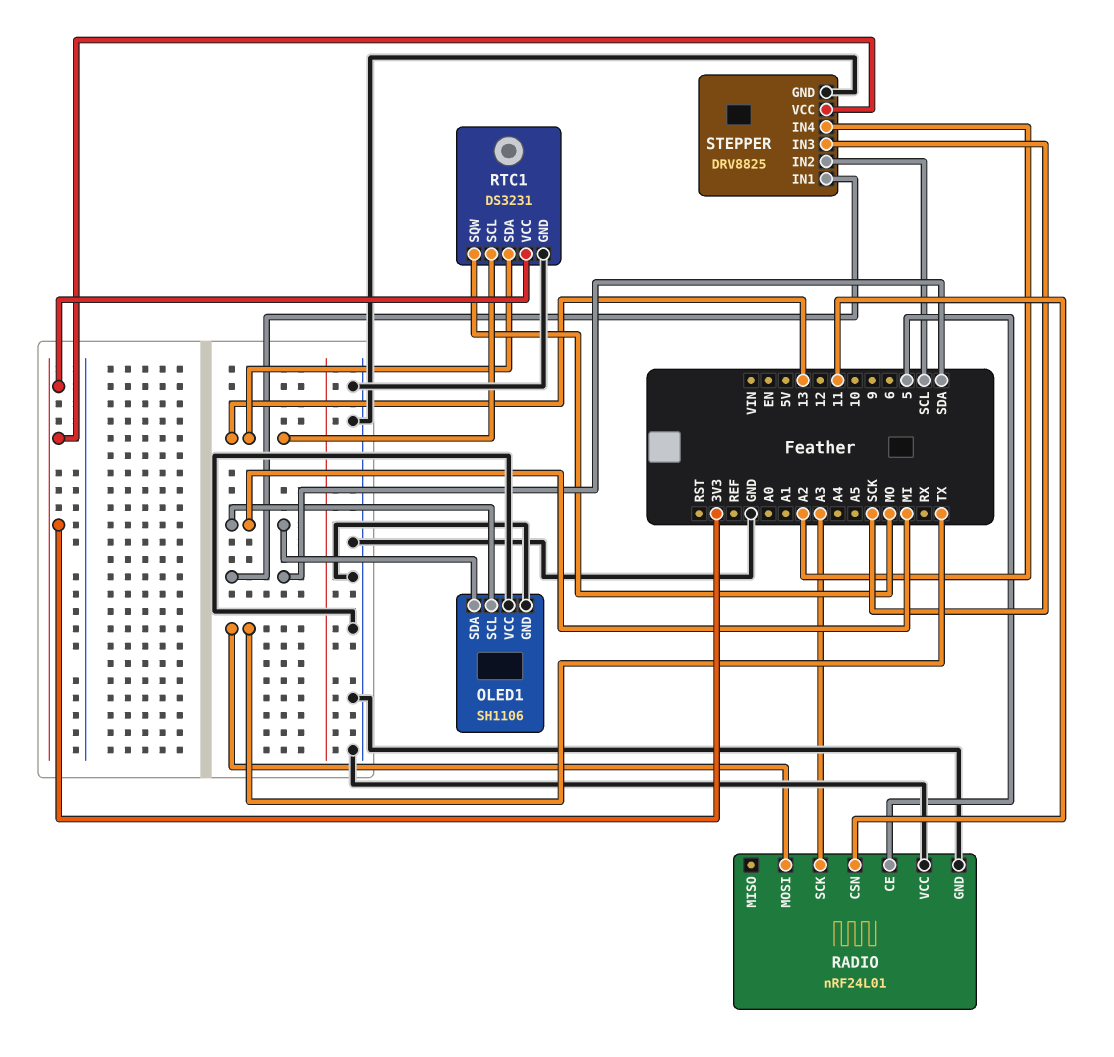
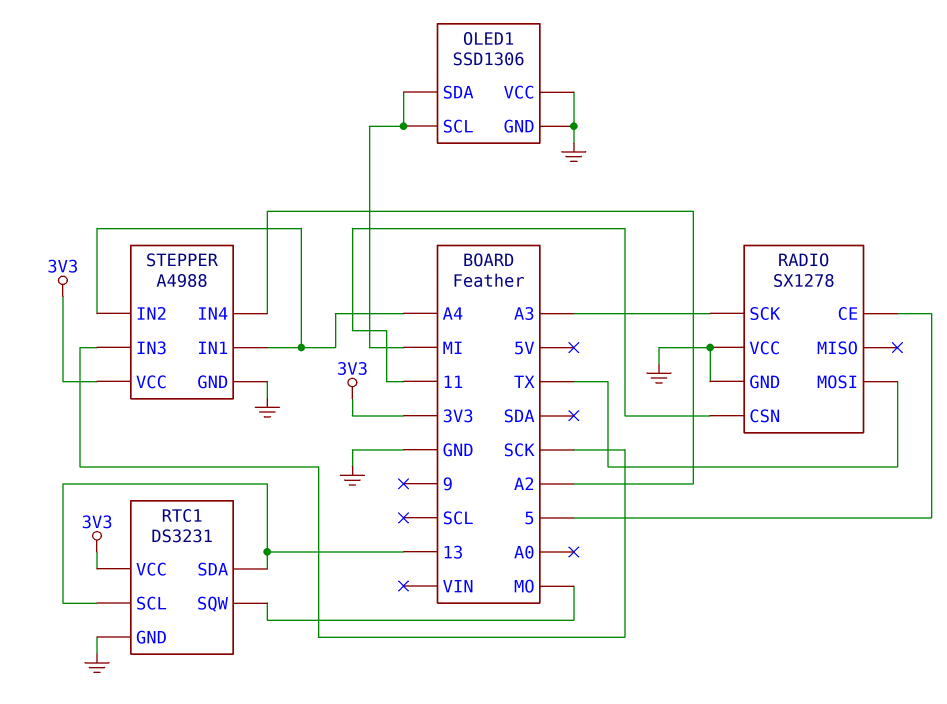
OLED1: SH1106 -> SSD1306
RADIO: nRF24L01 -> SX1278
STEPPER: DRV8825 -> A4988
STEPPER pin IN1: SDA -> A4
STEPPER pin IN2: SCL -> A4

